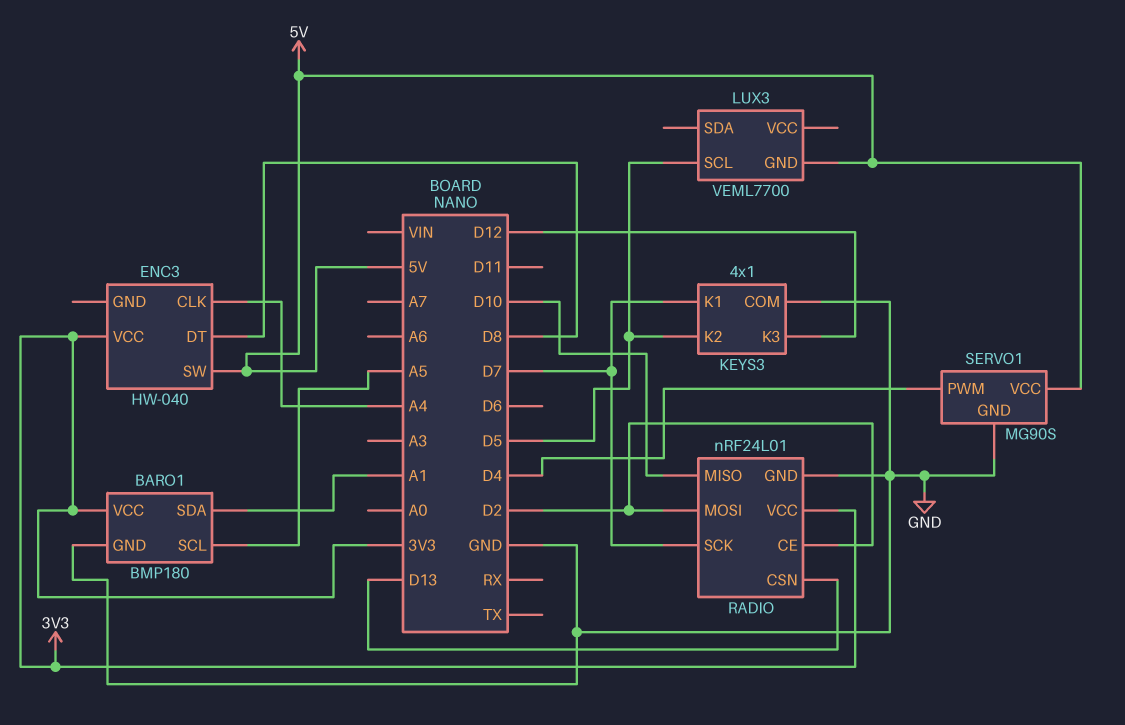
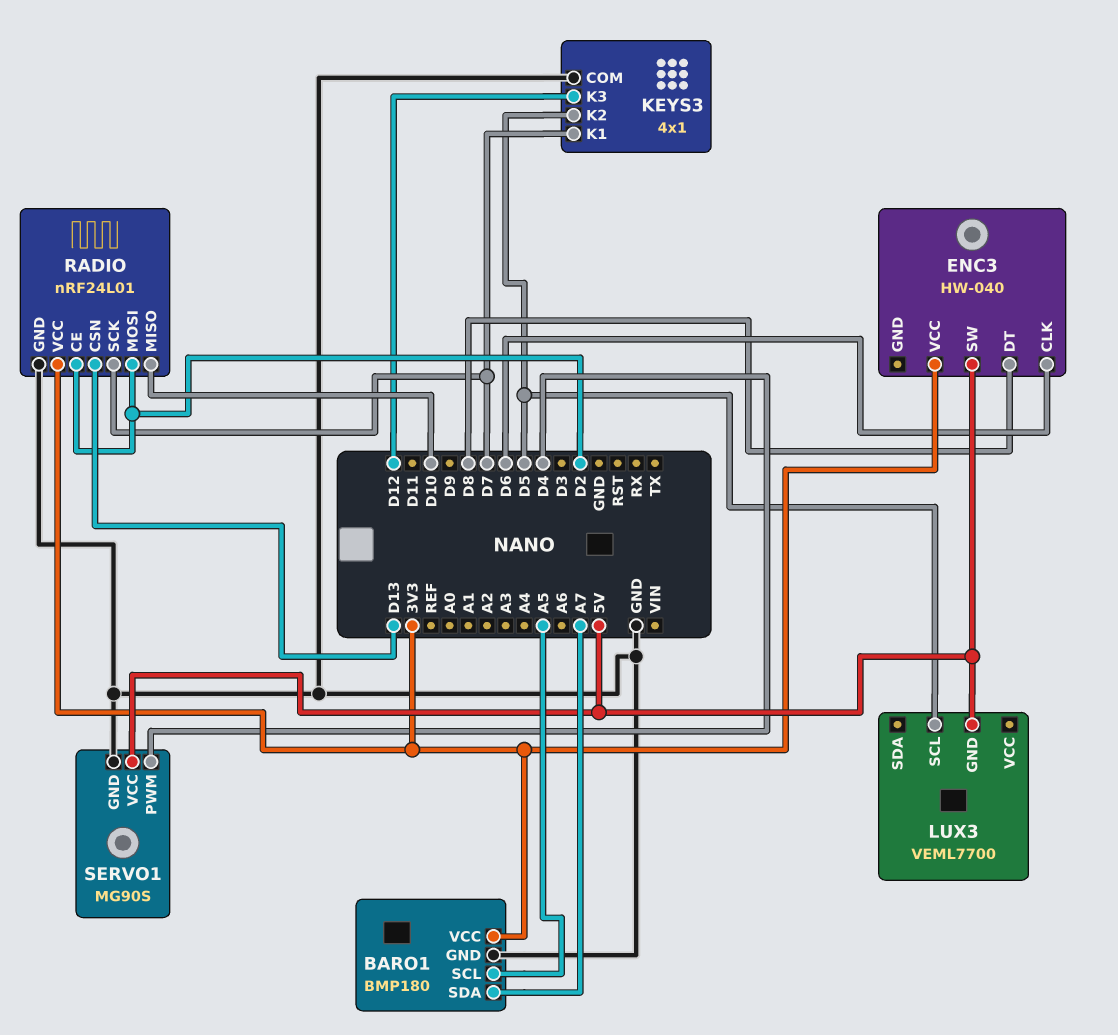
BARO1 pin SDA: A1 -> A7
ENC3 pin CLK: A4 -> D6

